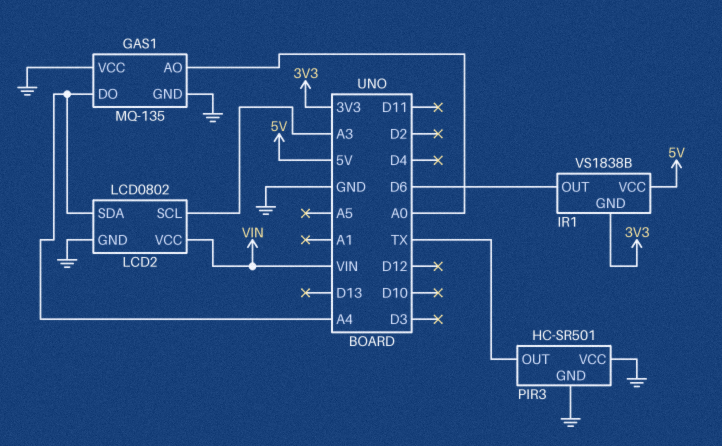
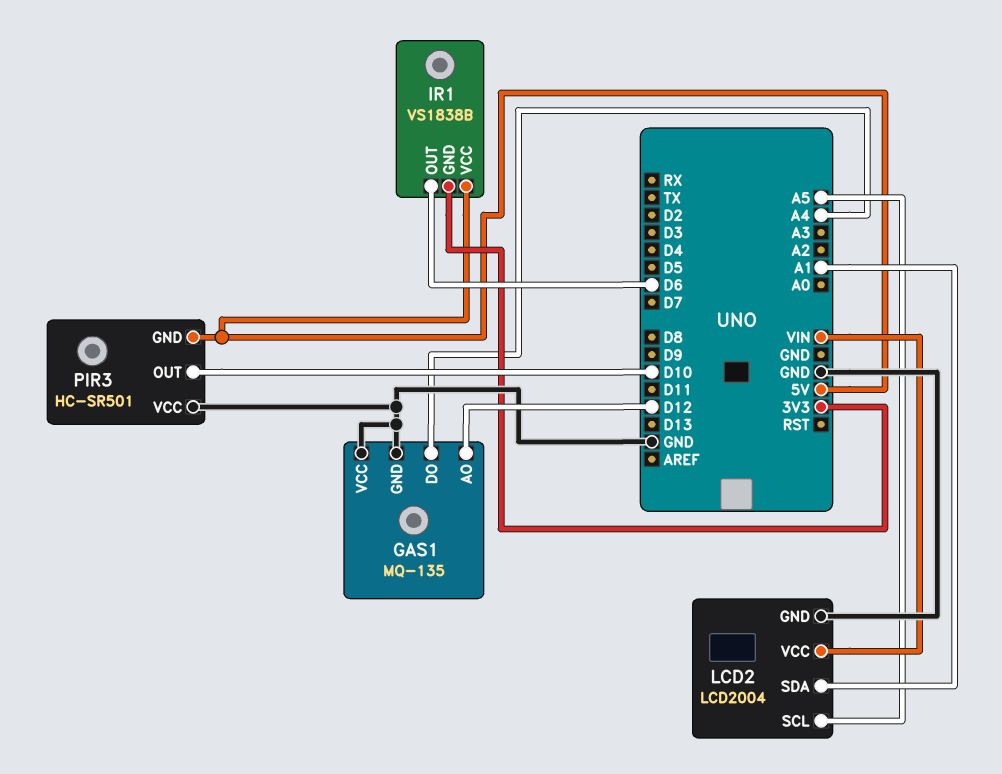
GAS1 pin AO: A0 -> D12
LCD2: LCD0802 -> LCD2004
LCD2 pin SCL: A3 -> A5
LCD2 pin SDA: A4 -> A1
PIR3 pin GND: GND -> 5V
PIR3 pin OUT: TX -> D10

